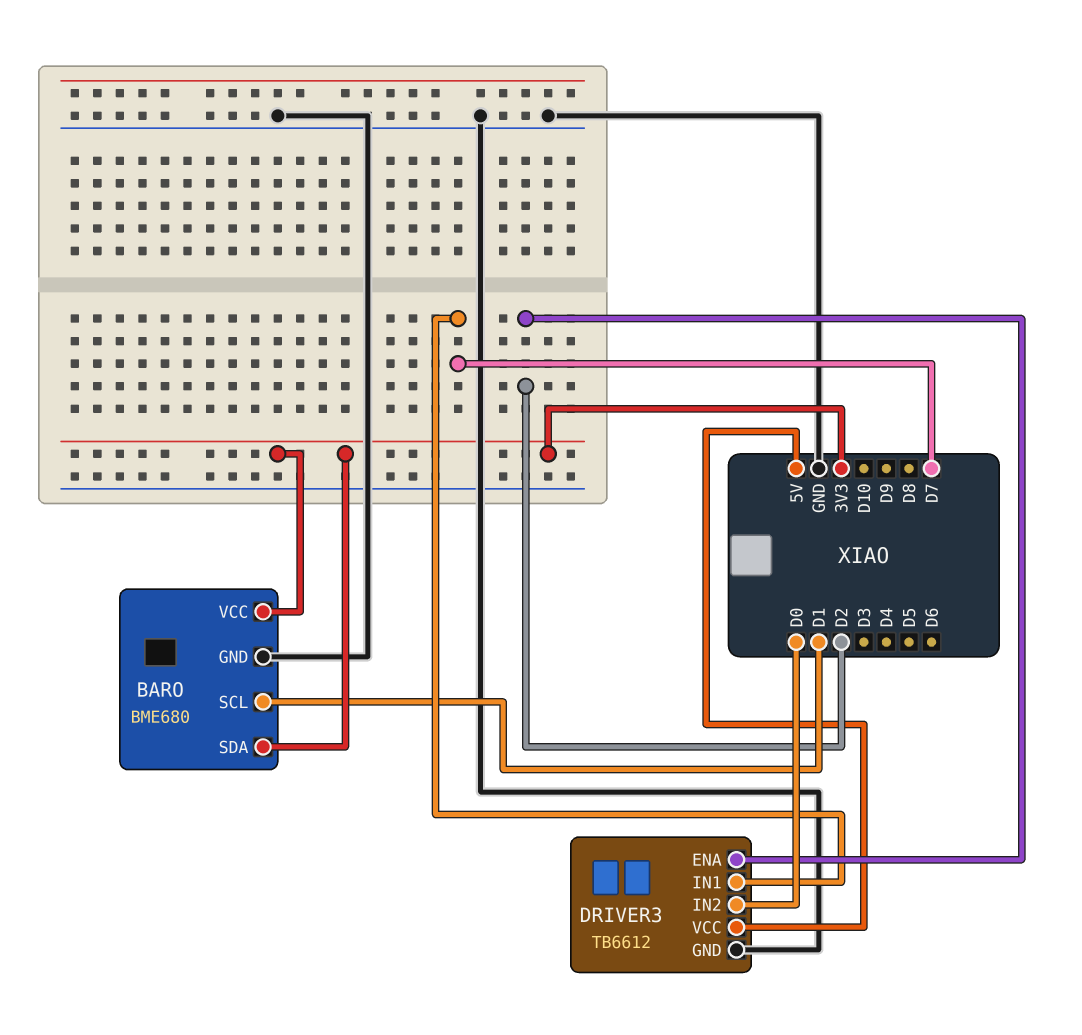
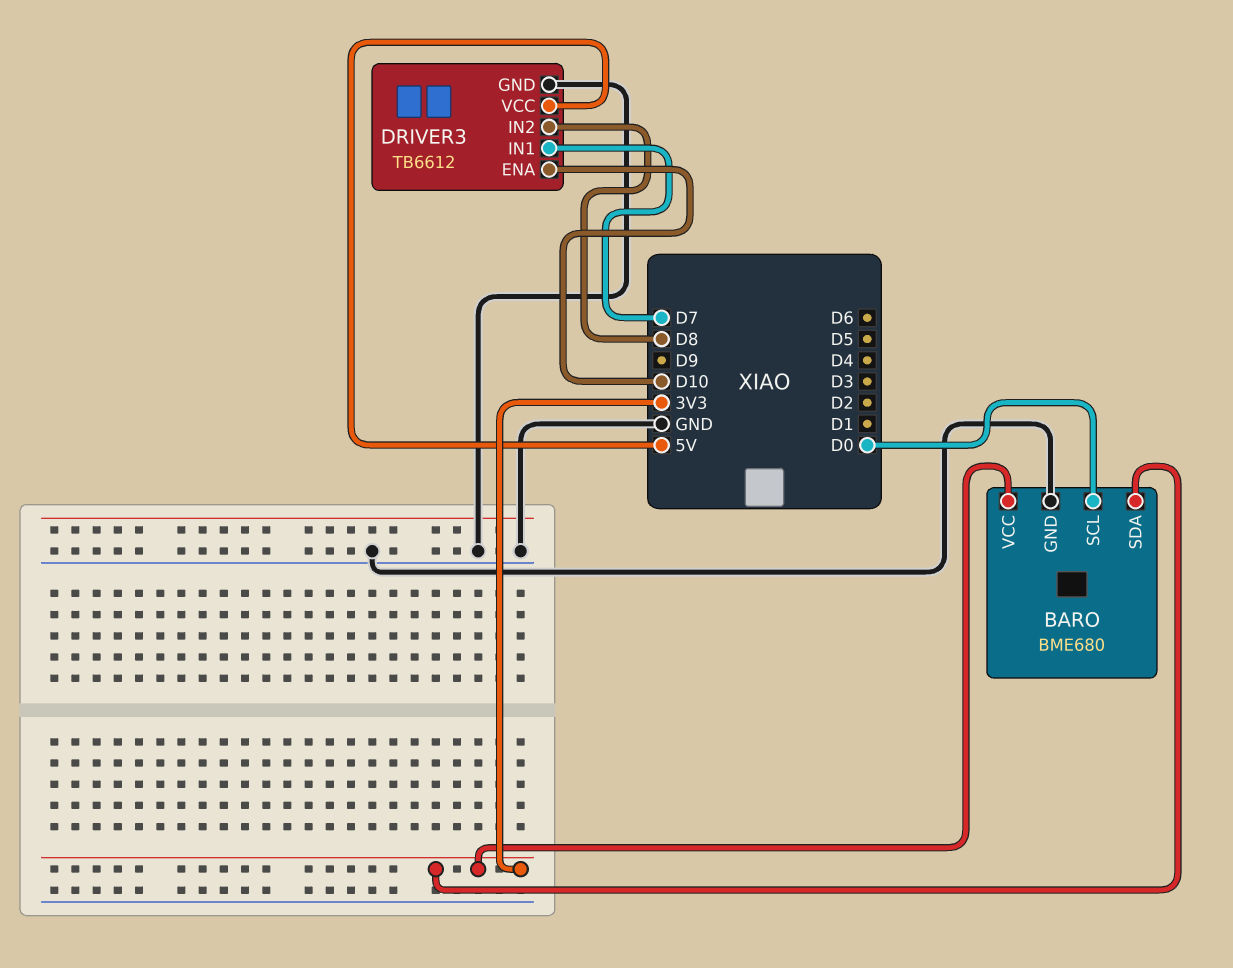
BARO pin SCL: D1 -> D0
DRIVER3 pin ENA: D2 -> D10
DRIVER3 pin IN2: D0 -> D8

